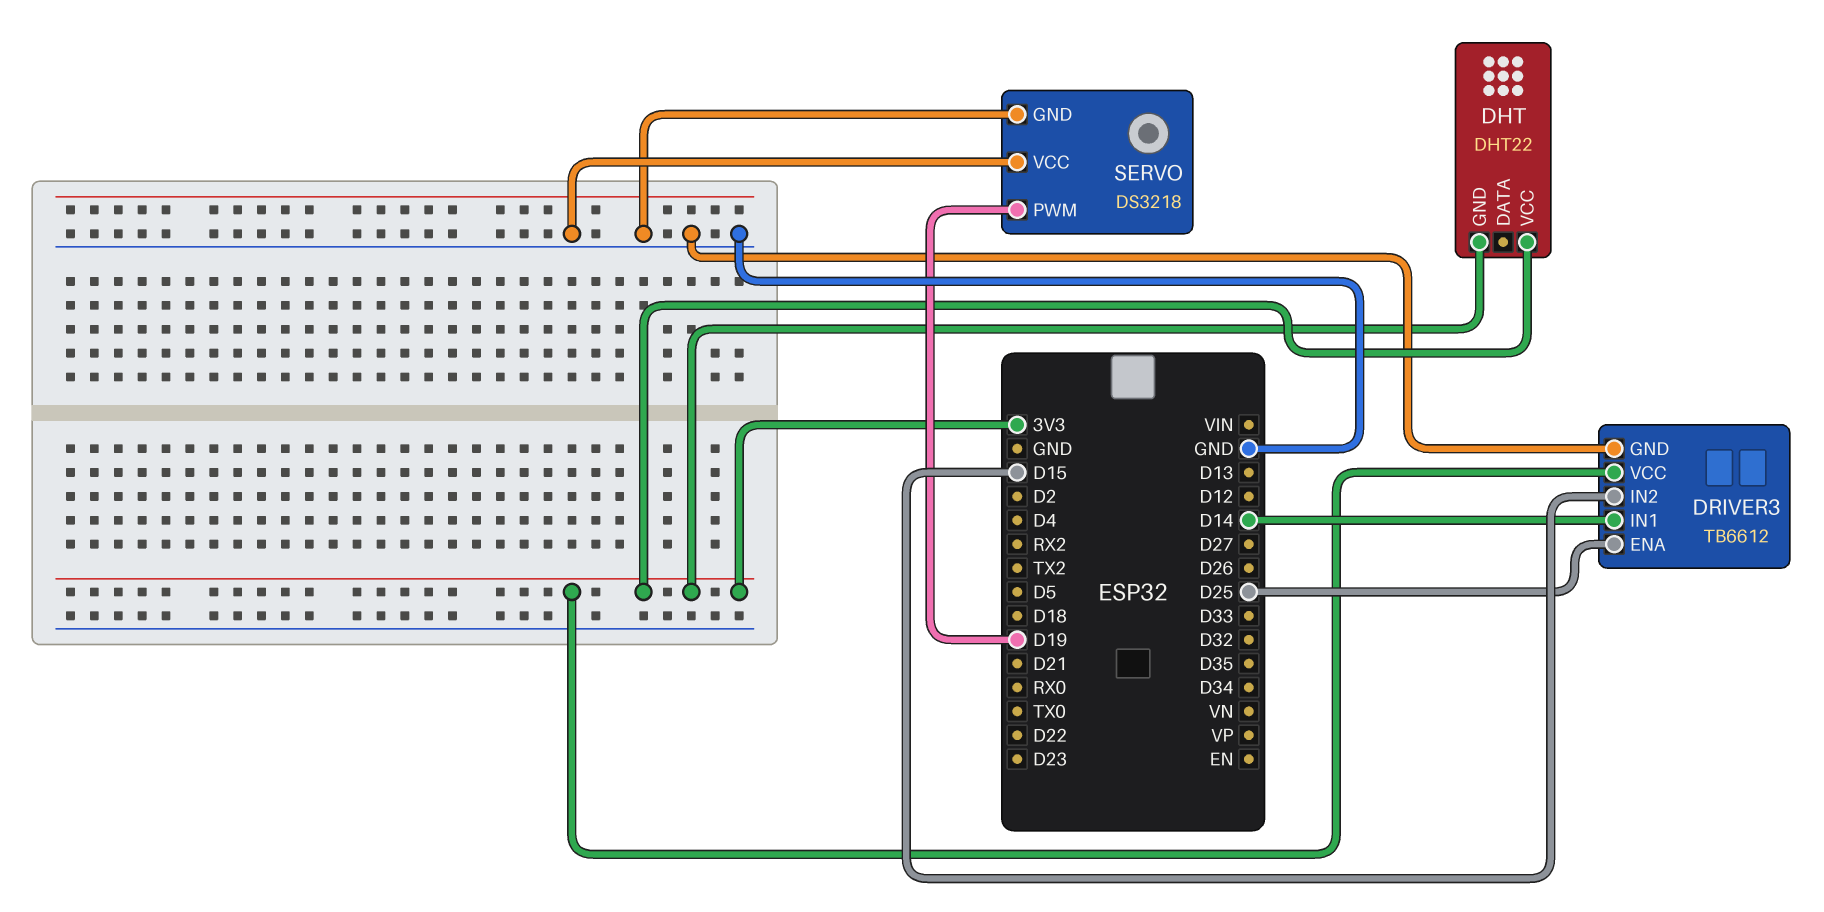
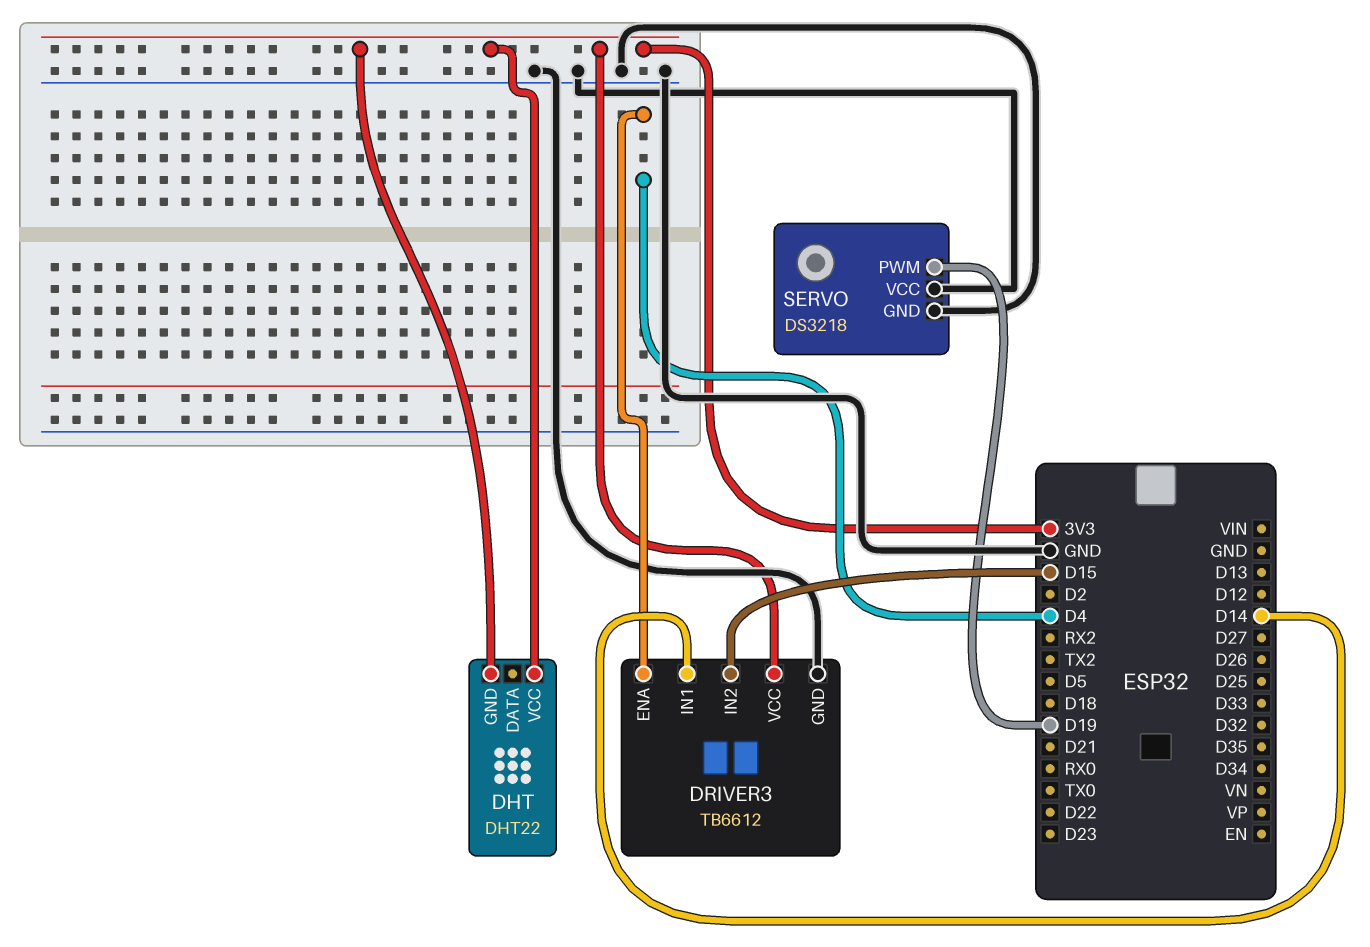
DRIVER3 pin ENA: D25 -> D4

